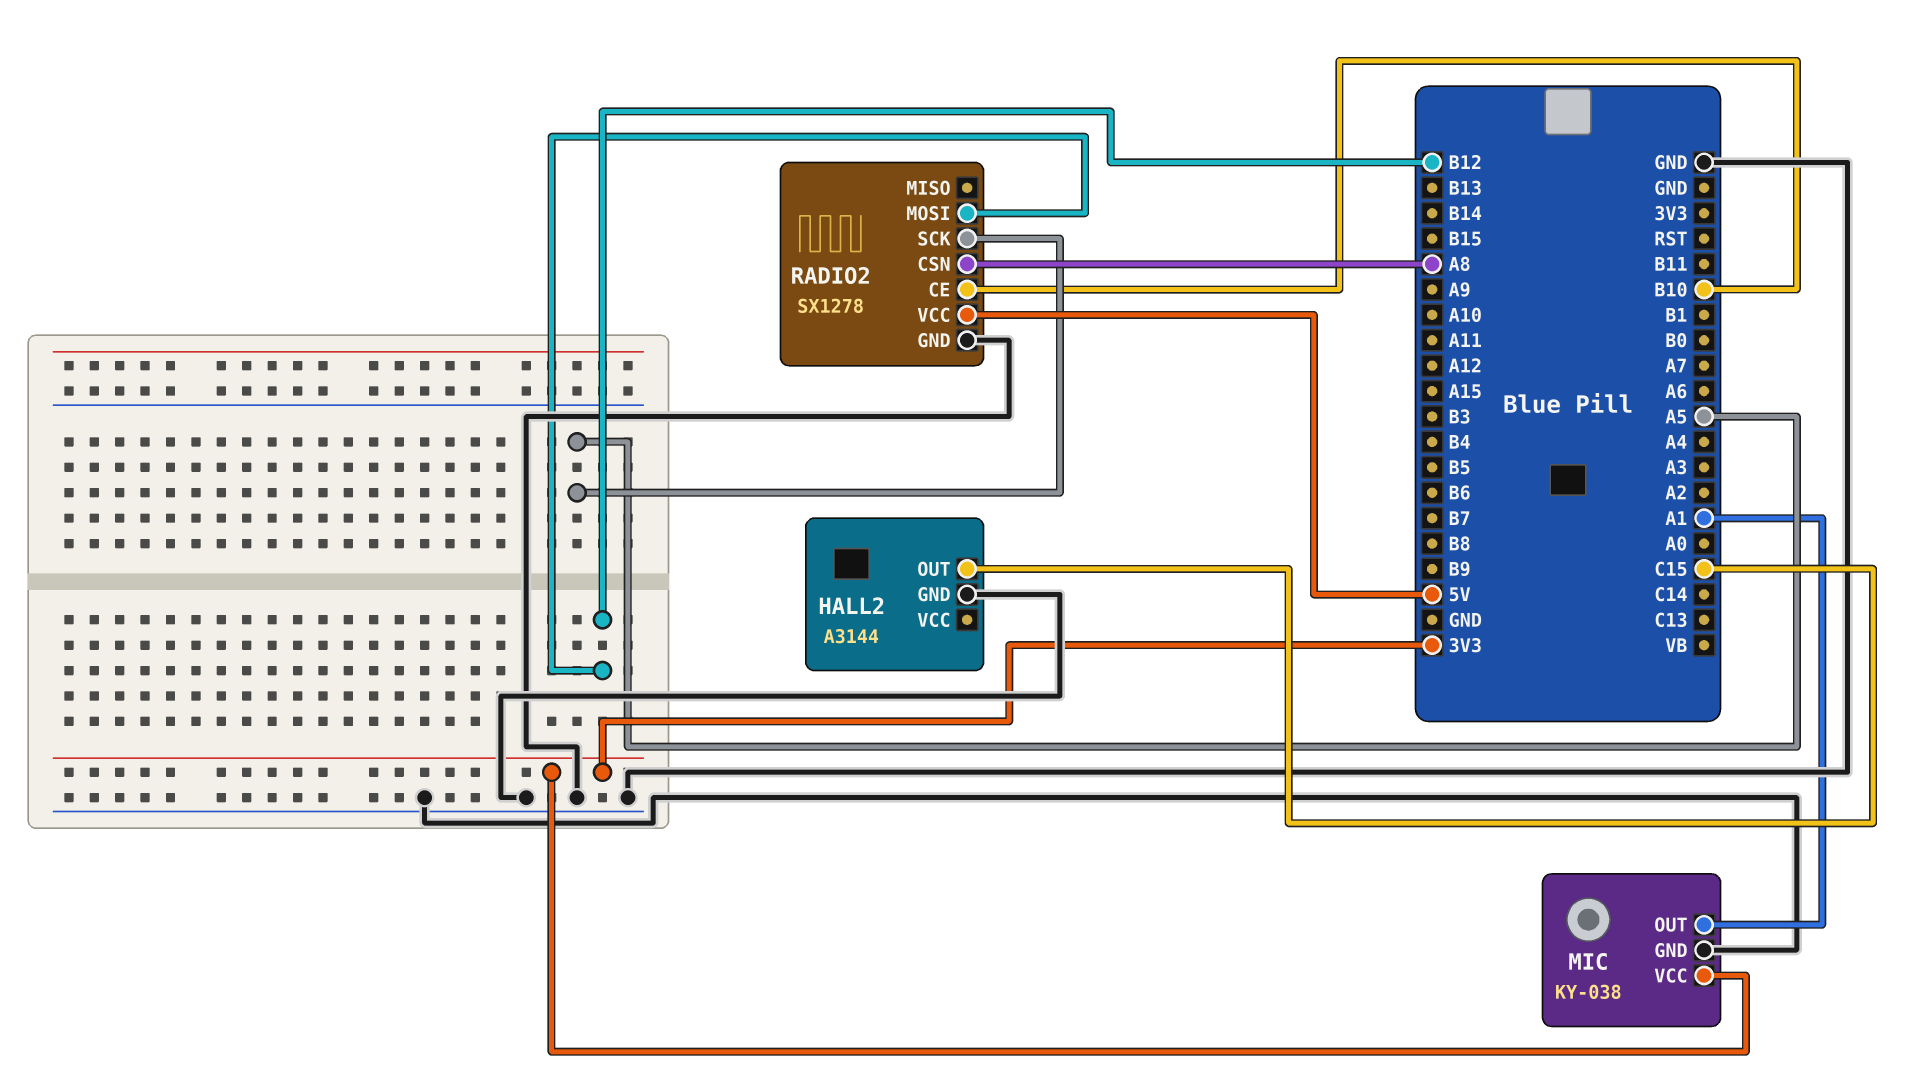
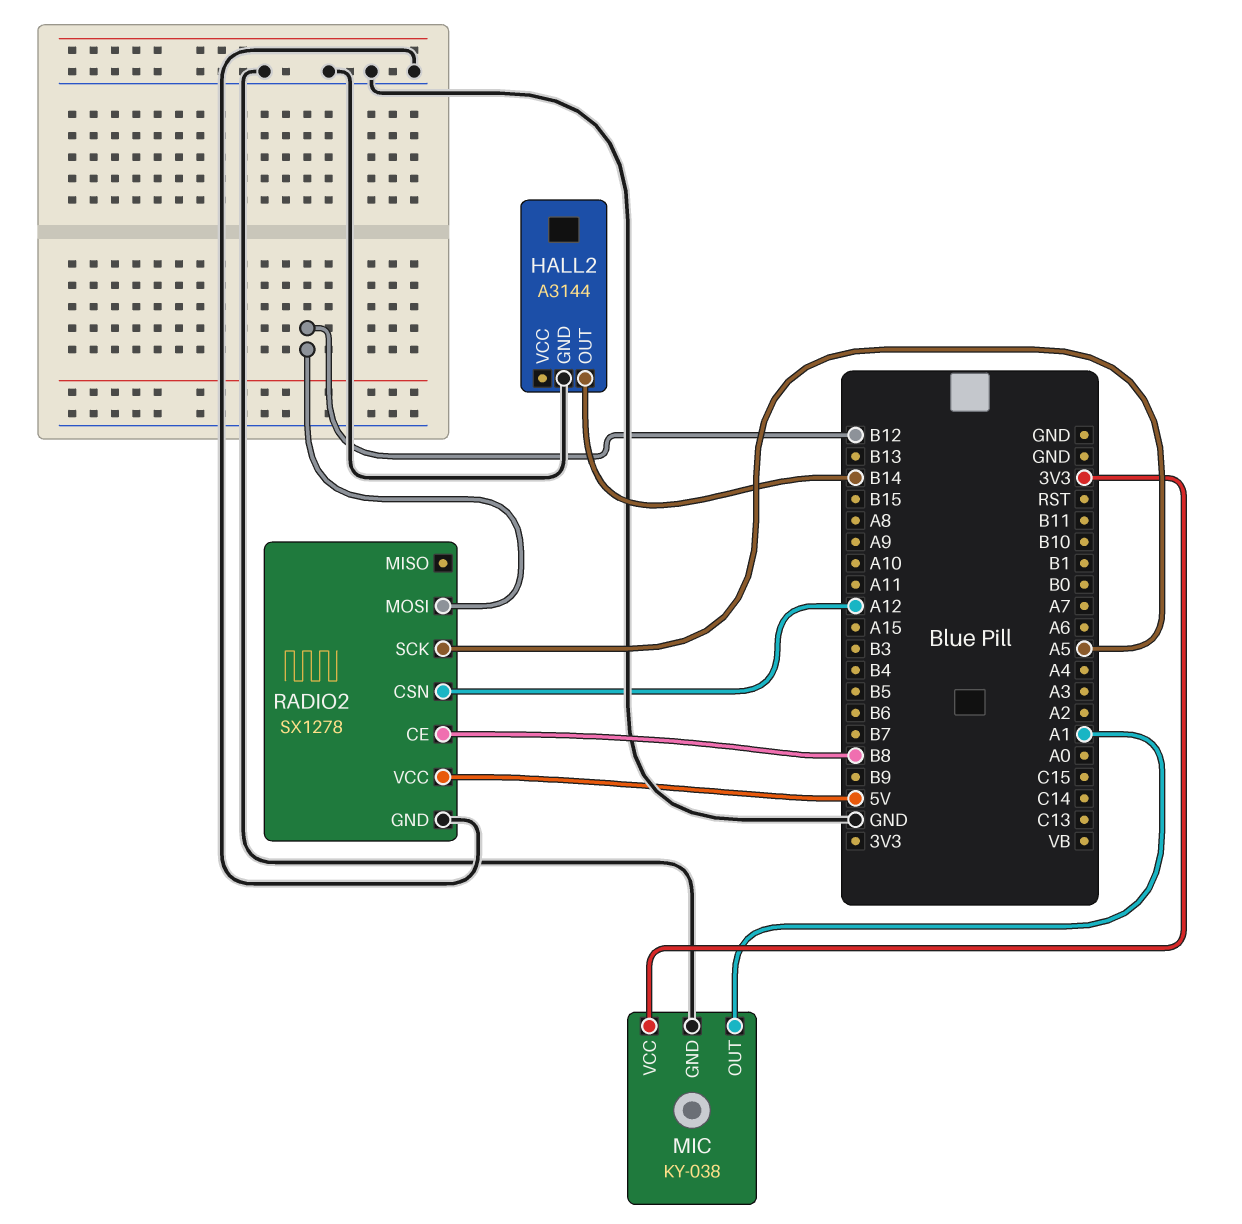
HALL2 pin OUT: C15 -> B14
RADIO2 pin CE: B10 -> B8
RADIO2 pin CSN: A8 -> A12

